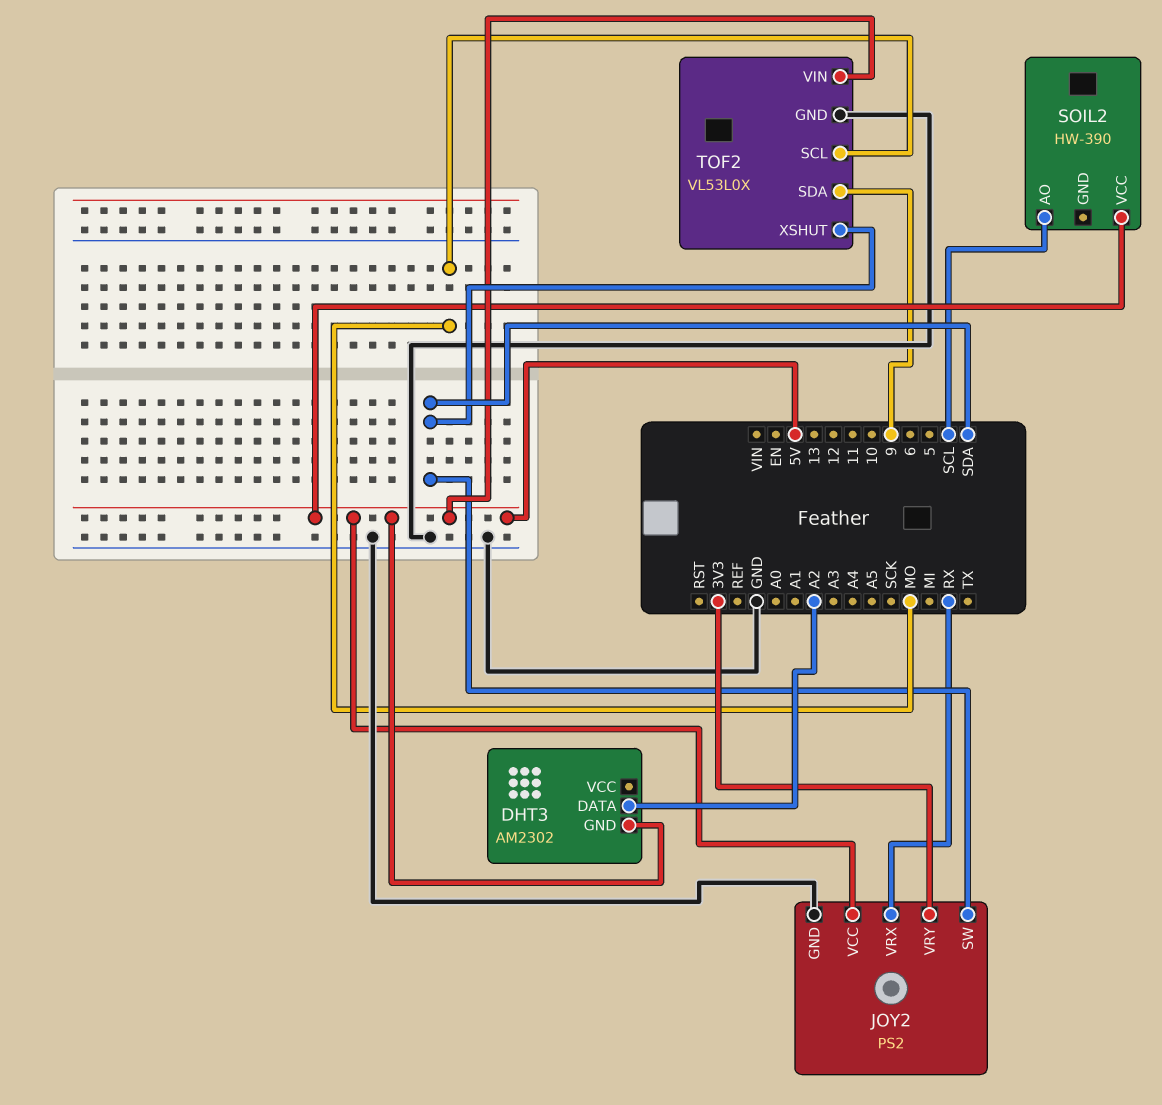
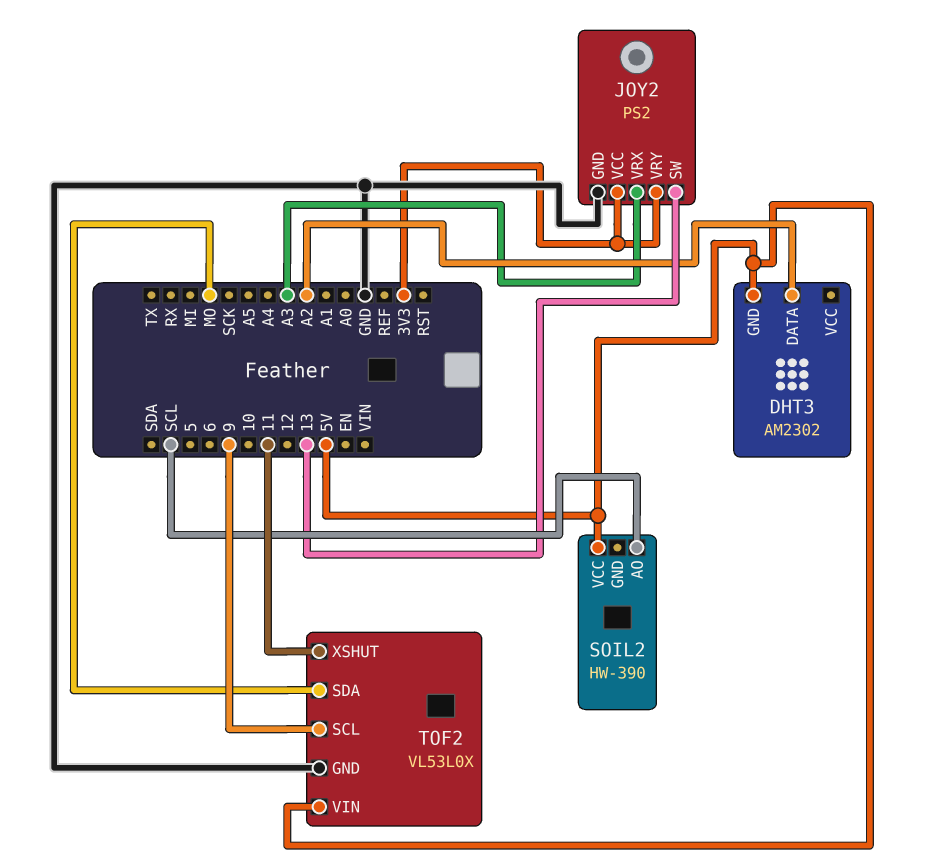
JOY2 pin SW: SDA -> 13
JOY2 pin VCC: 5V -> 3V3
JOY2 pin VRX: RX -> A3
TOF2 pin SCL: MO -> 9
TOF2 pin SDA: 9 -> MO
TOF2 pin XSHUT: SDA -> 11

